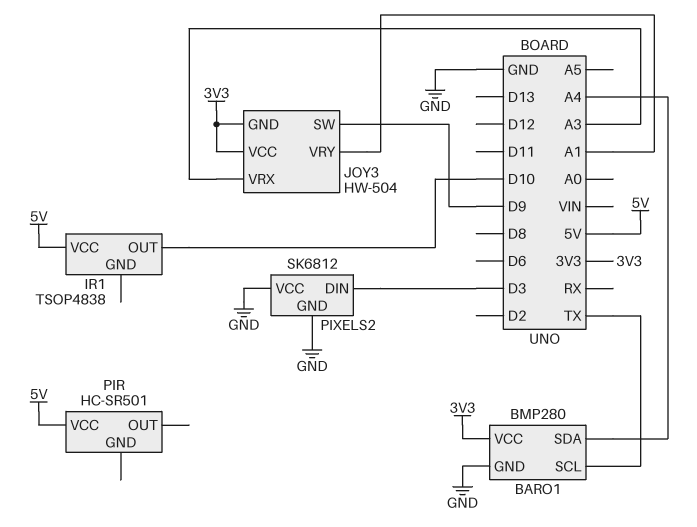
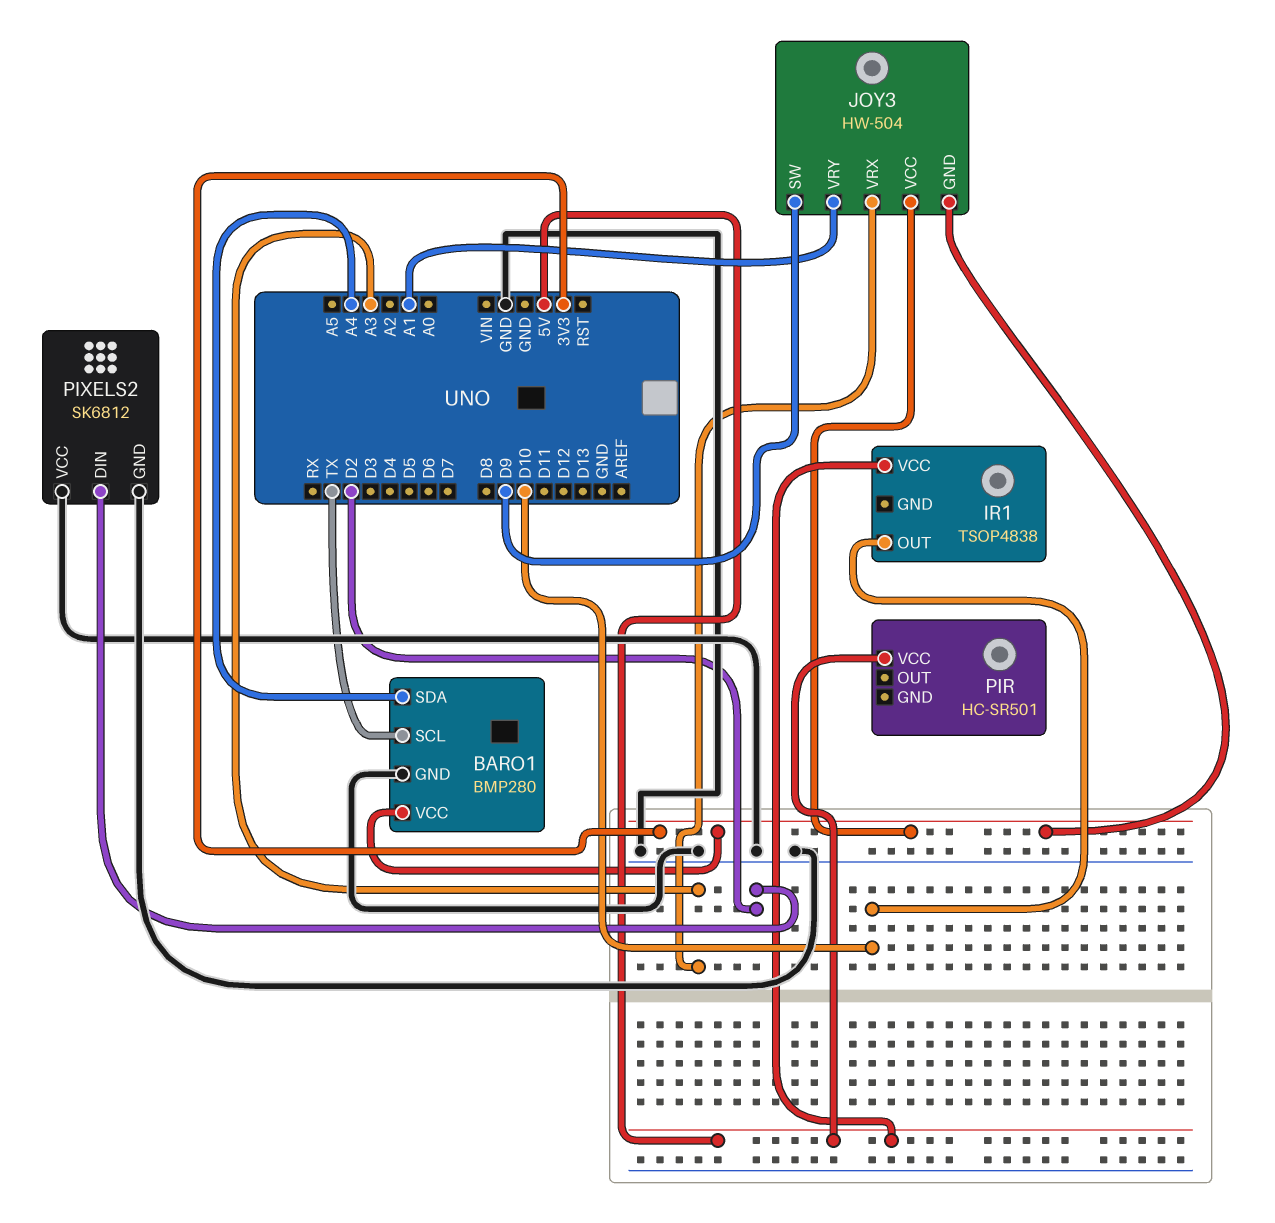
PIXELS2 pin DIN: D3 -> D2

